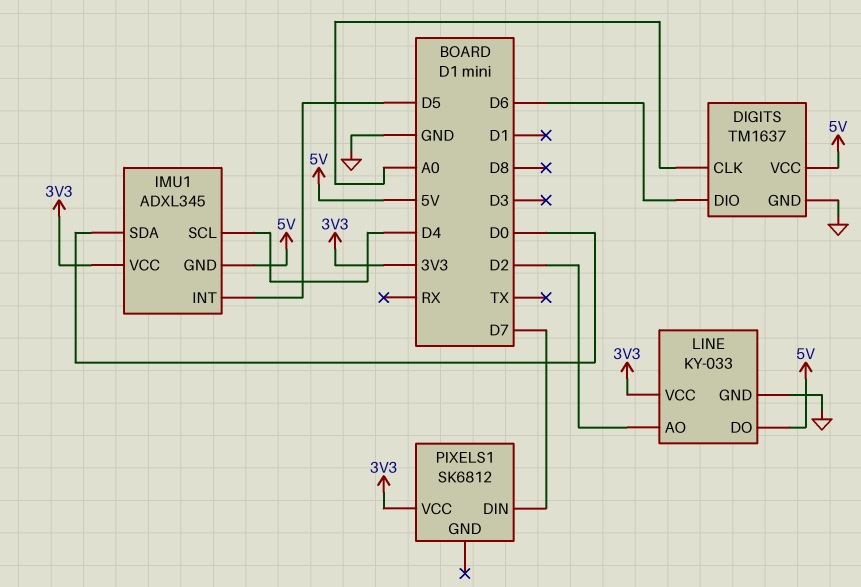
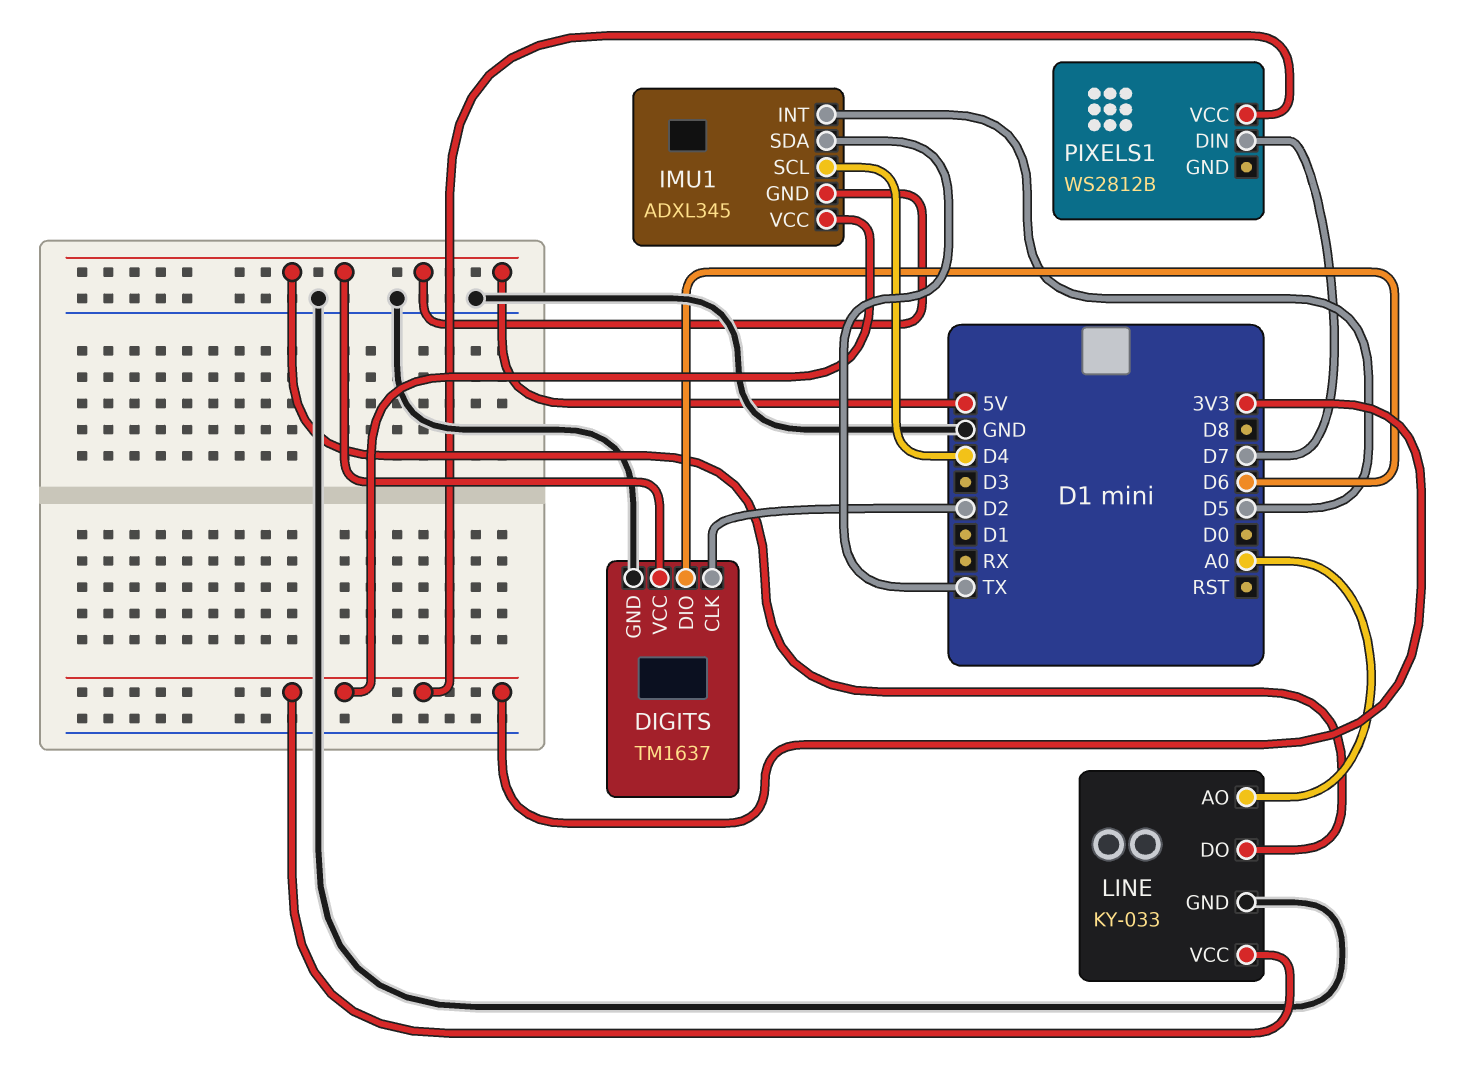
DIGITS pin CLK: A0 -> D2
IMU1 pin SDA: D0 -> TX
LINE pin AO: D2 -> A0
PIXELS1: SK6812 -> WS2812B

